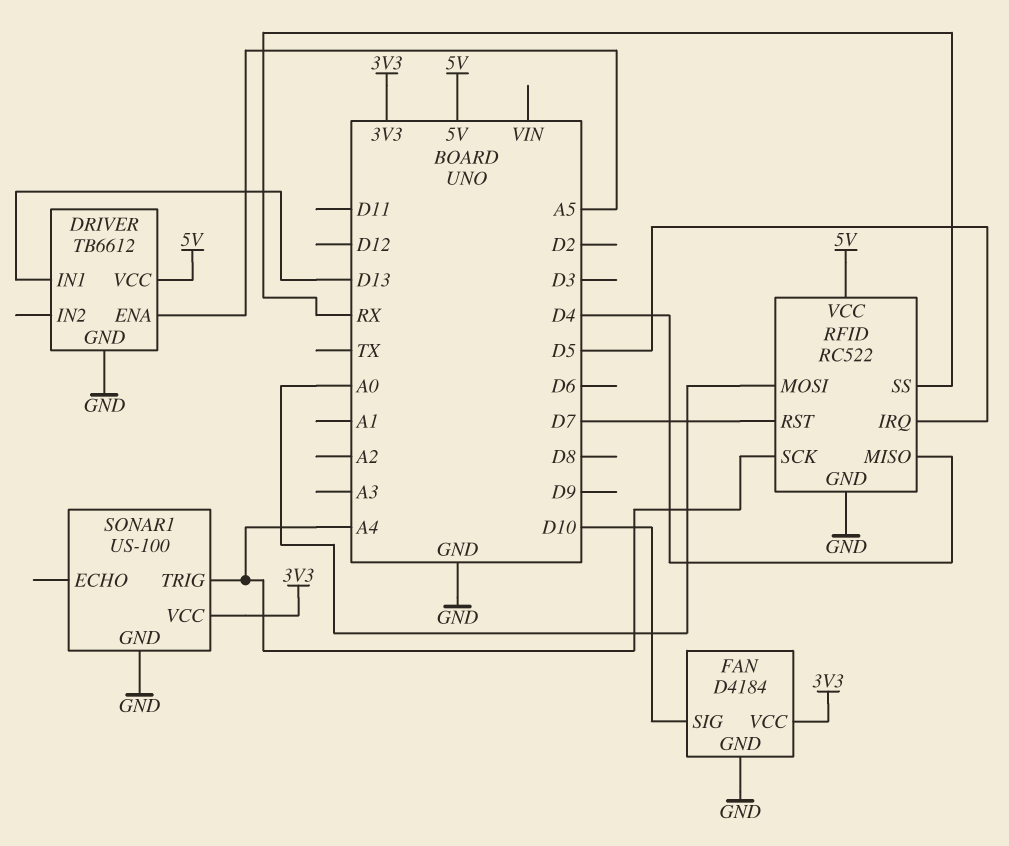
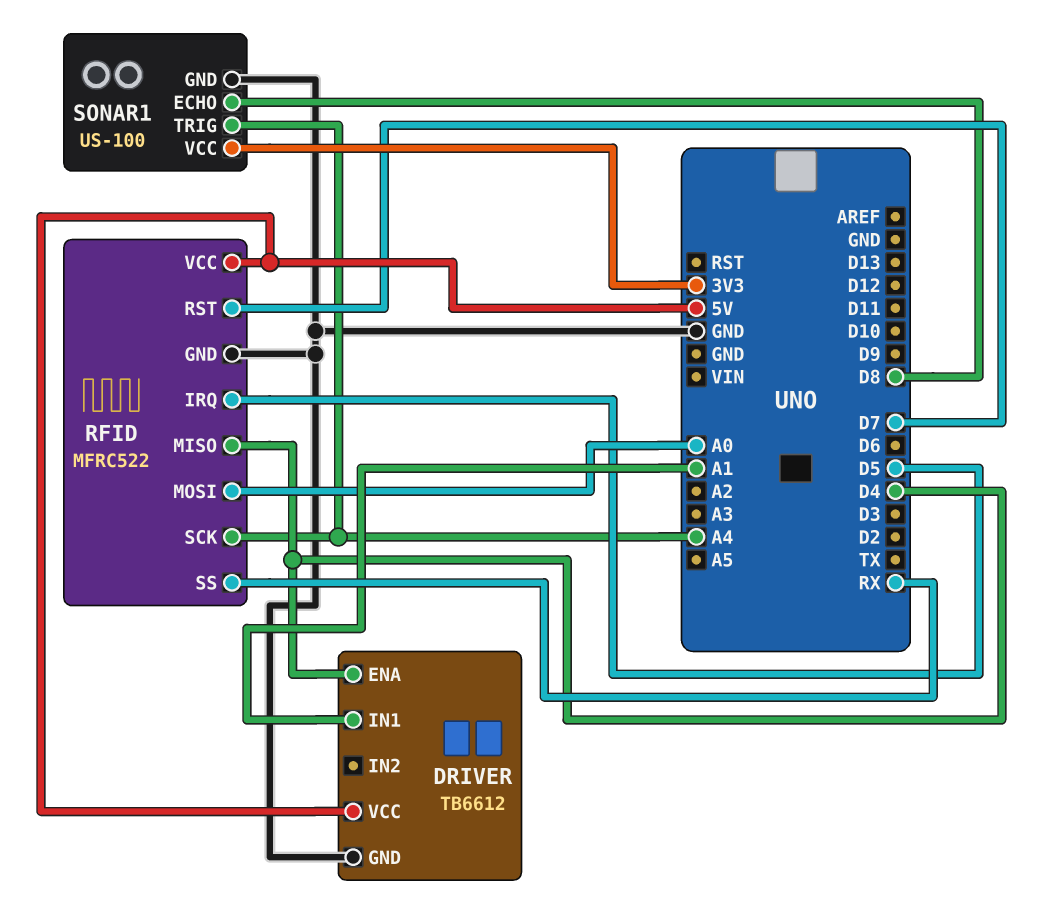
DRIVER pin ENA: A5 -> D4
DRIVER pin IN1: D13 -> A1
FAN: D4184 -> none
FAN pin GND: GND -> none
FAN pin SIG: D10 -> none
FAN pin VCC: 3V3 -> none
RFID: RC522 -> MFRC522
SONAR1 pin ECHO: none -> D8

